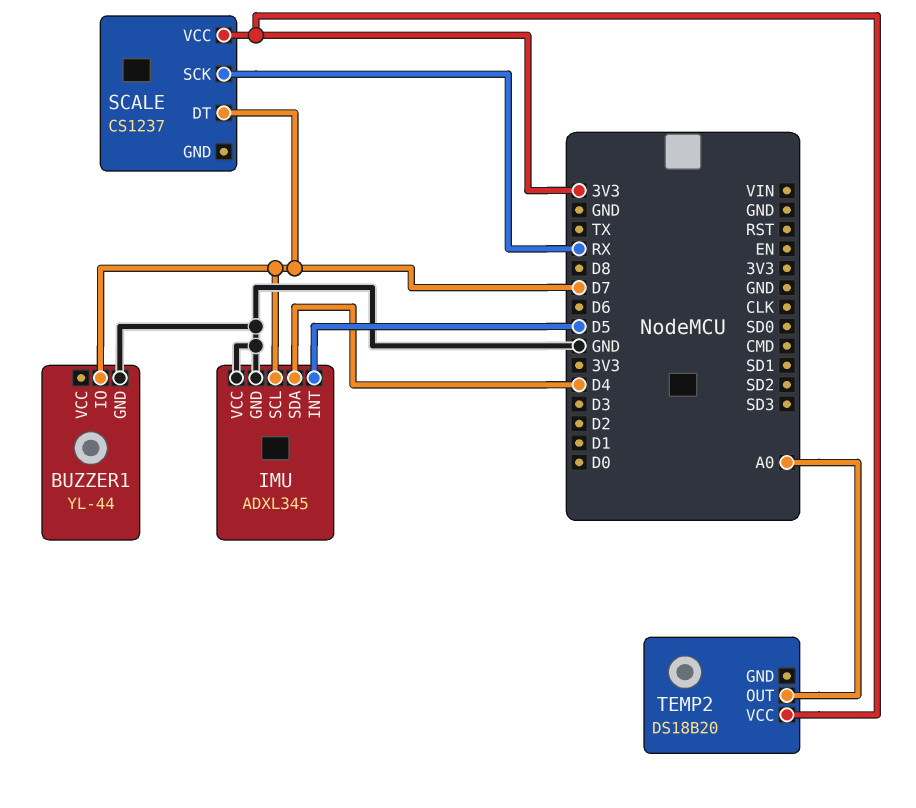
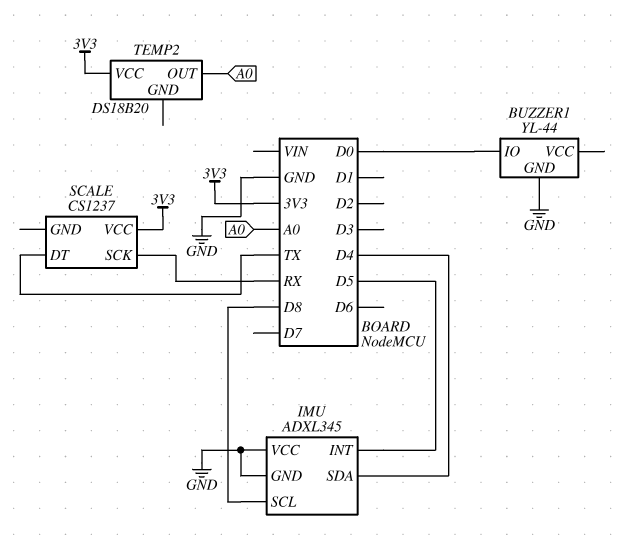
BUZZER1 pin IO: D7 -> D0
IMU pin SCL: D7 -> D8
SCALE pin DT: D7 -> TX

